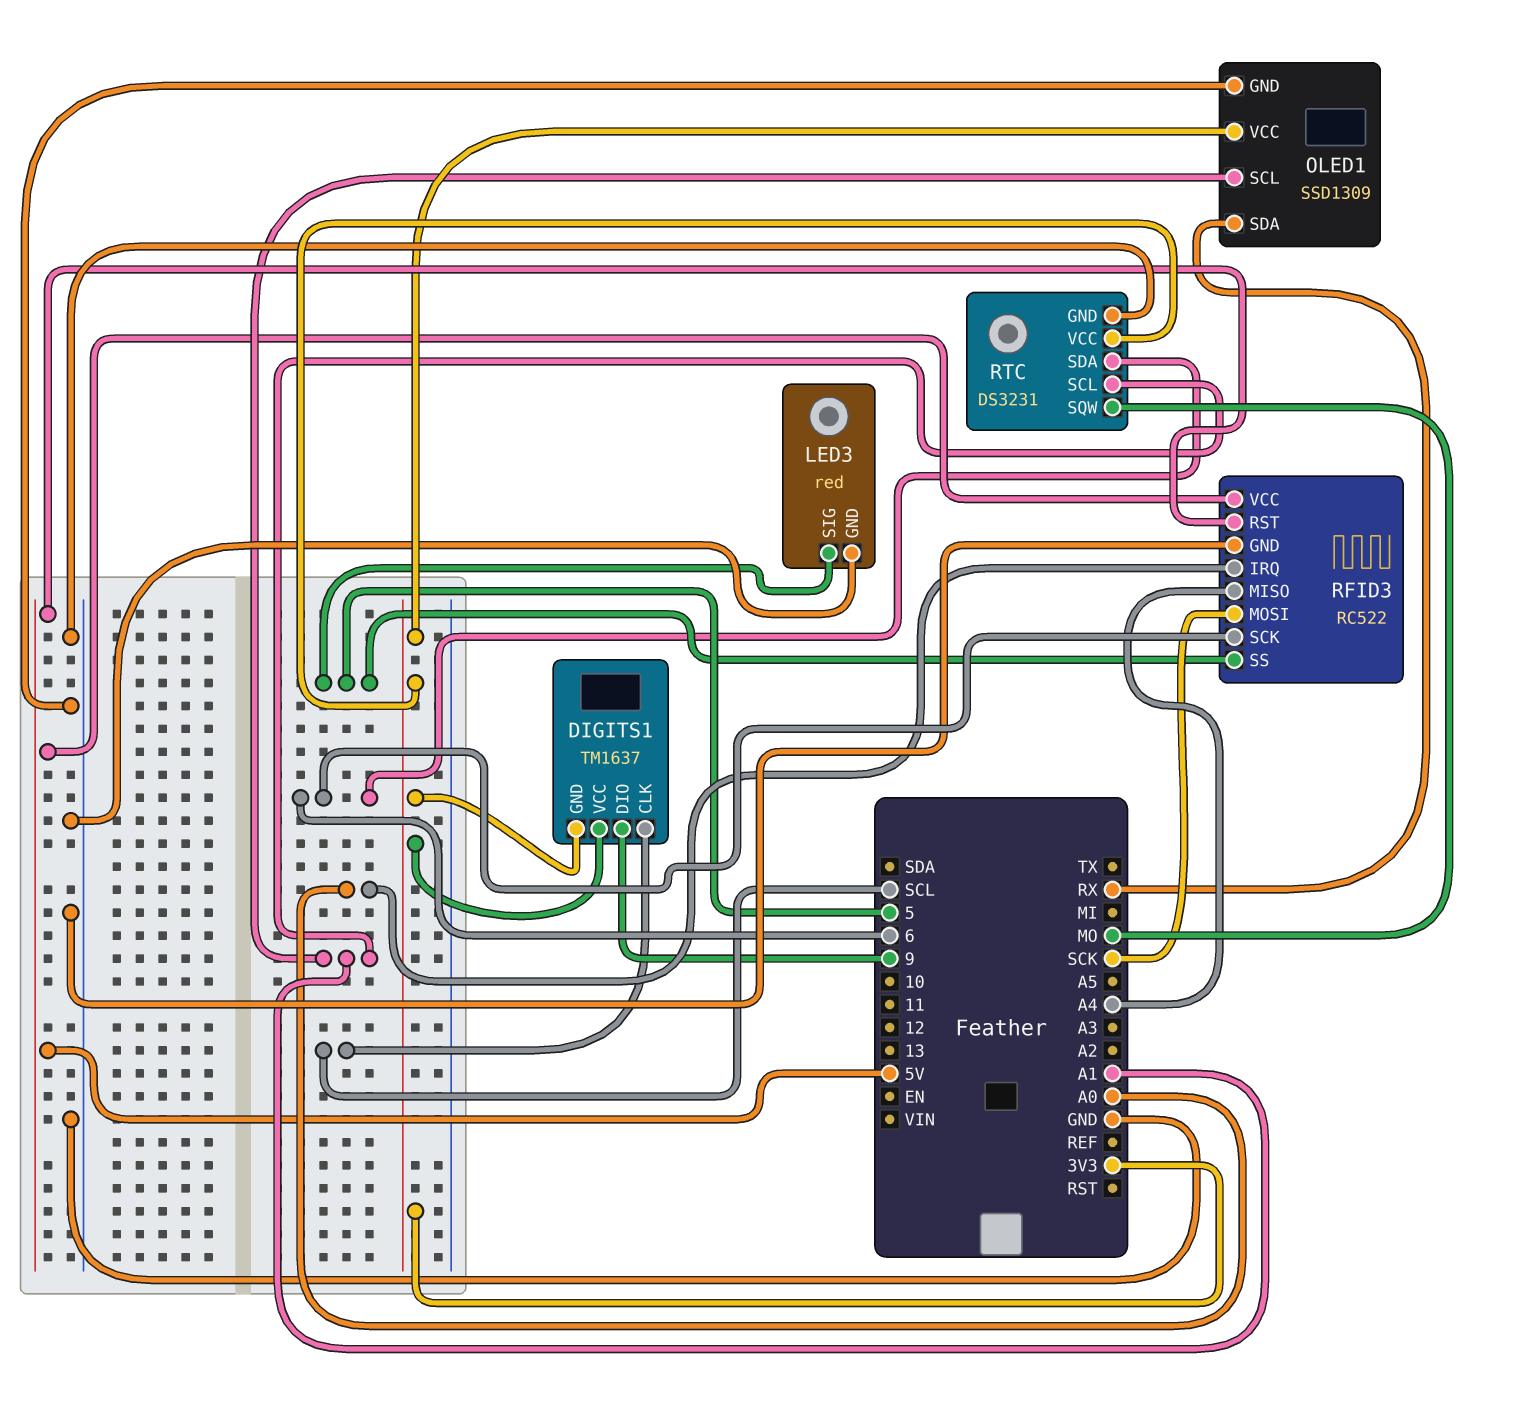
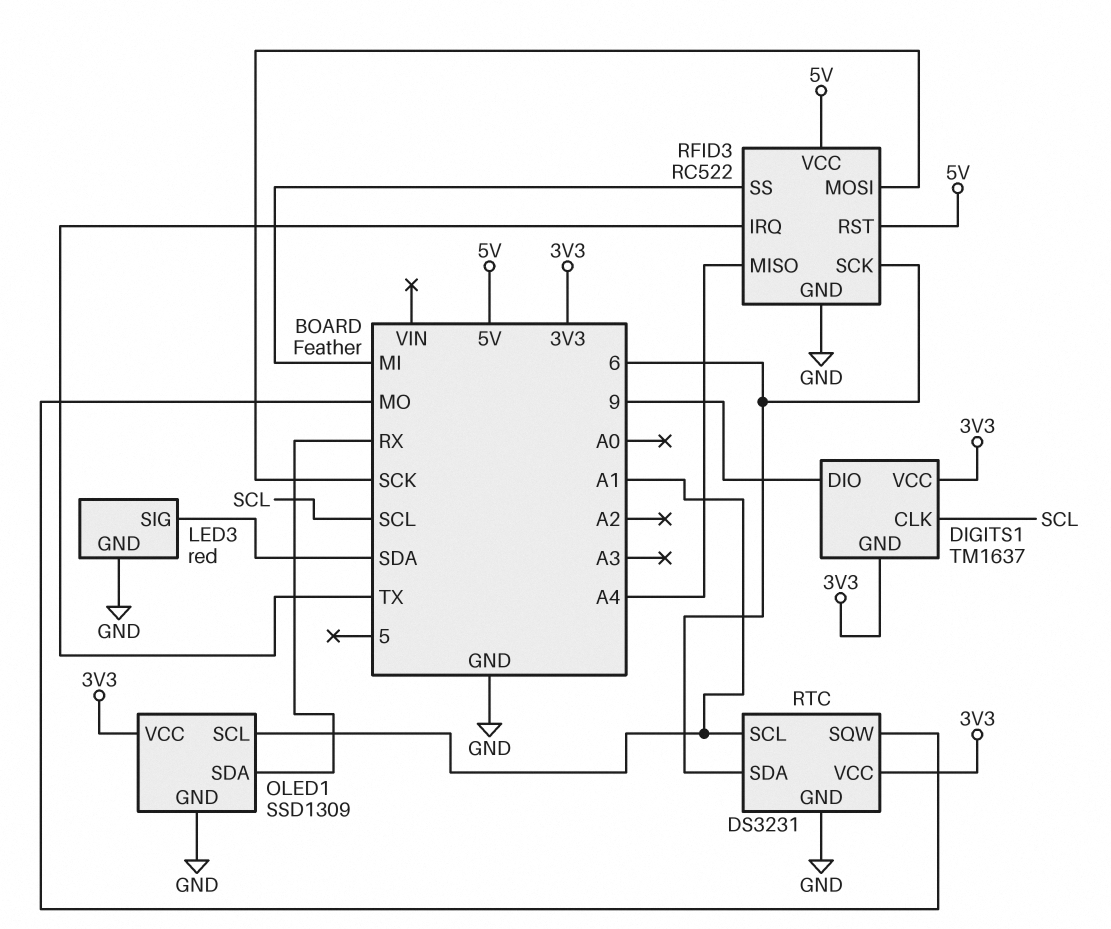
LED3 pin SIG: 5 -> SDA
RFID3 pin IRQ: A0 -> TX
RFID3 pin SS: 5 -> MI

